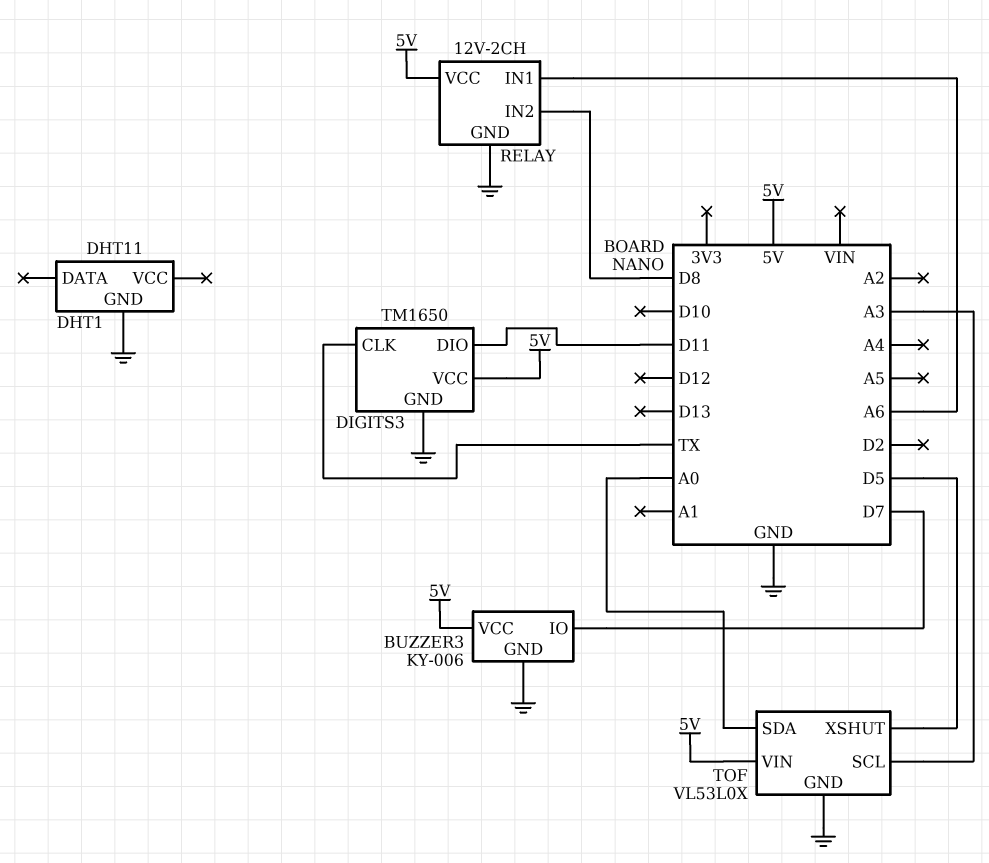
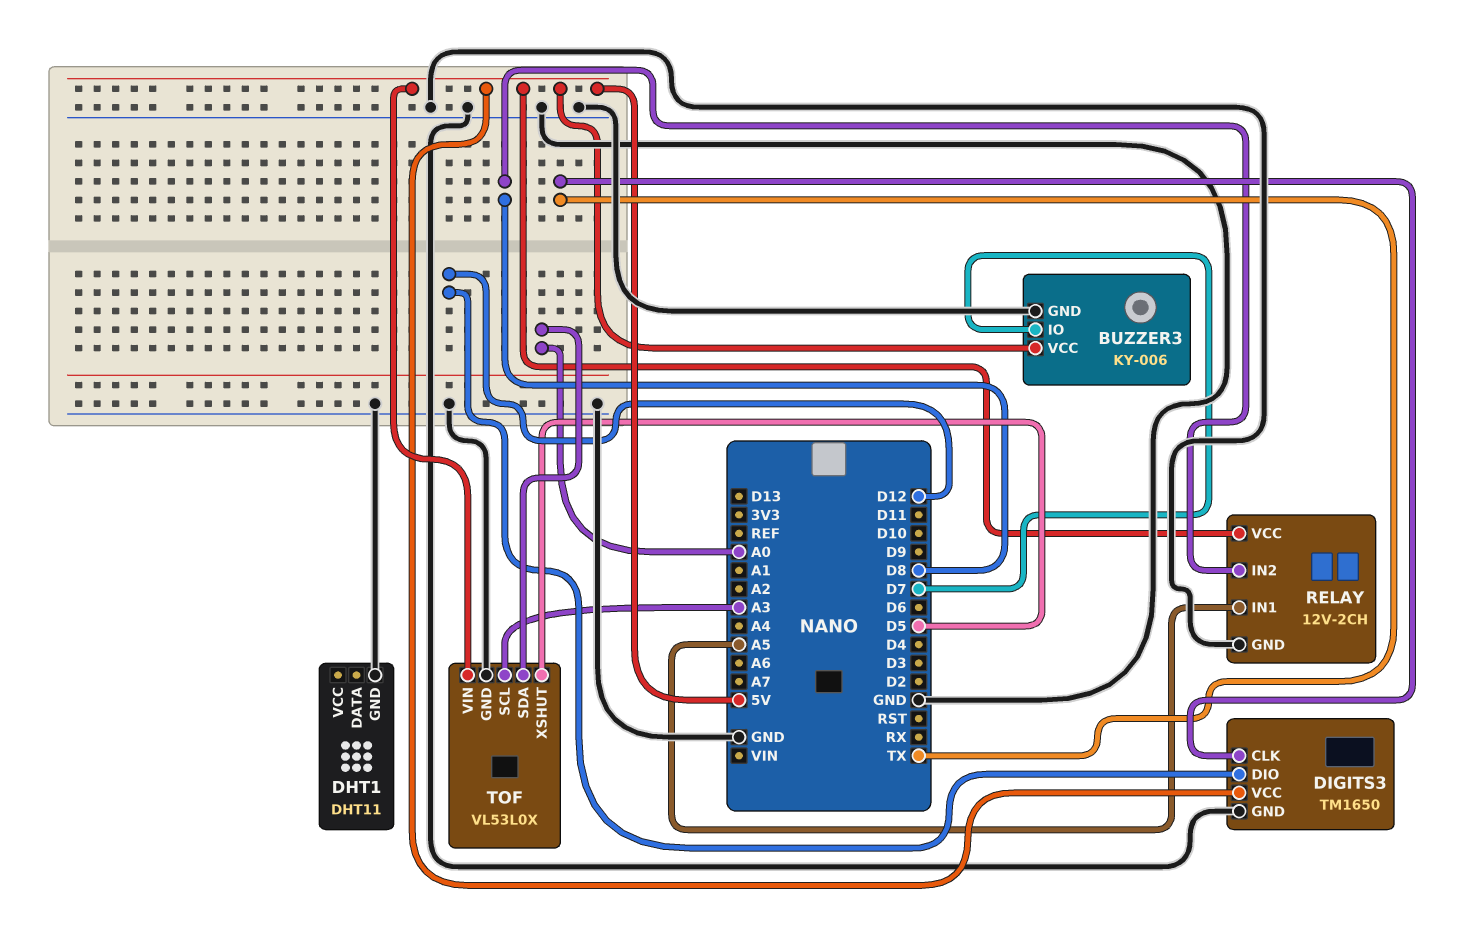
DIGITS3 pin DIO: D11 -> D12
RELAY pin IN1: A6 -> A5

